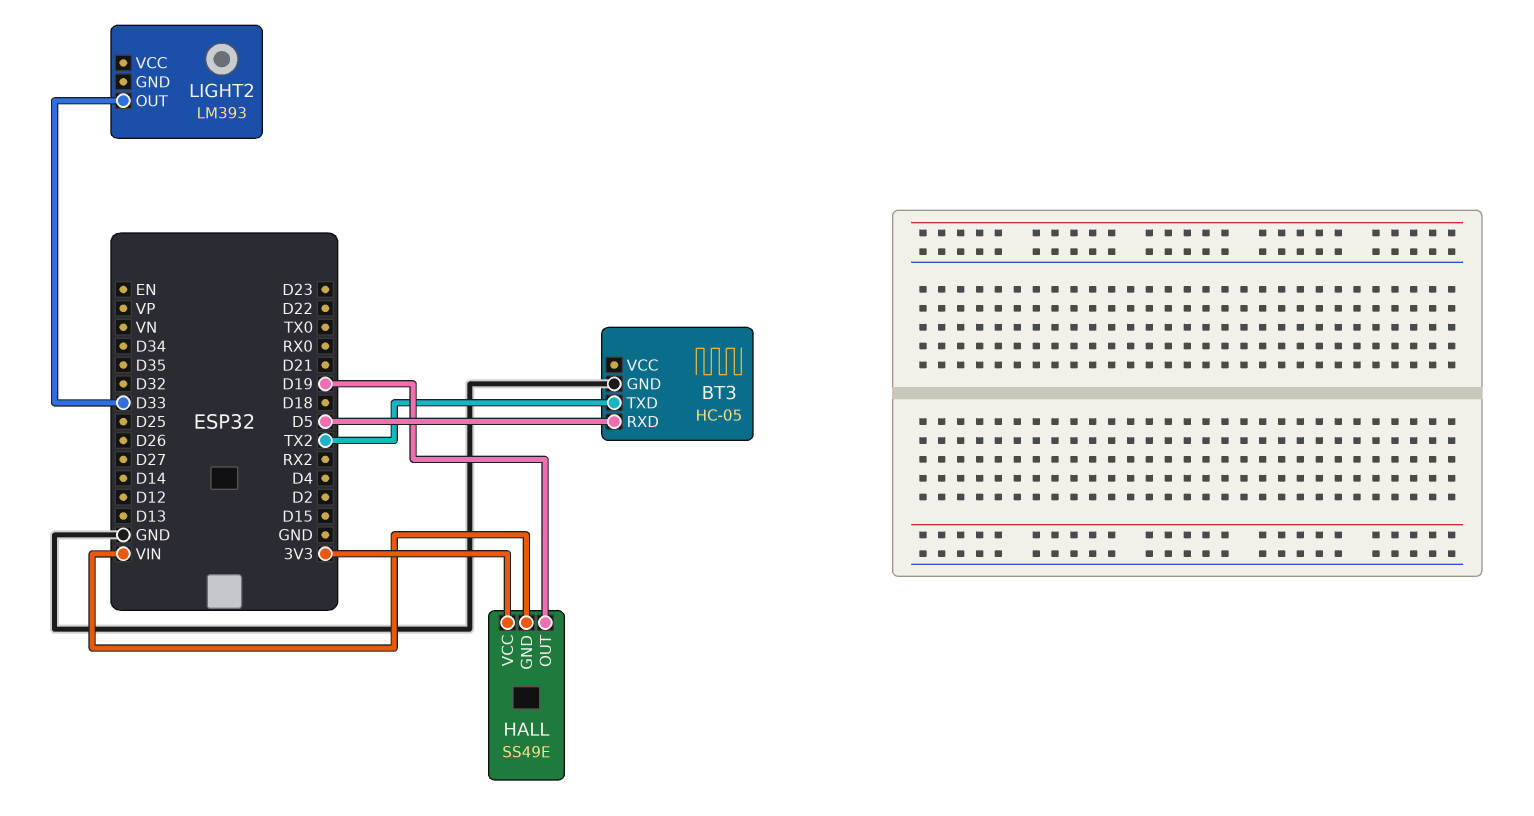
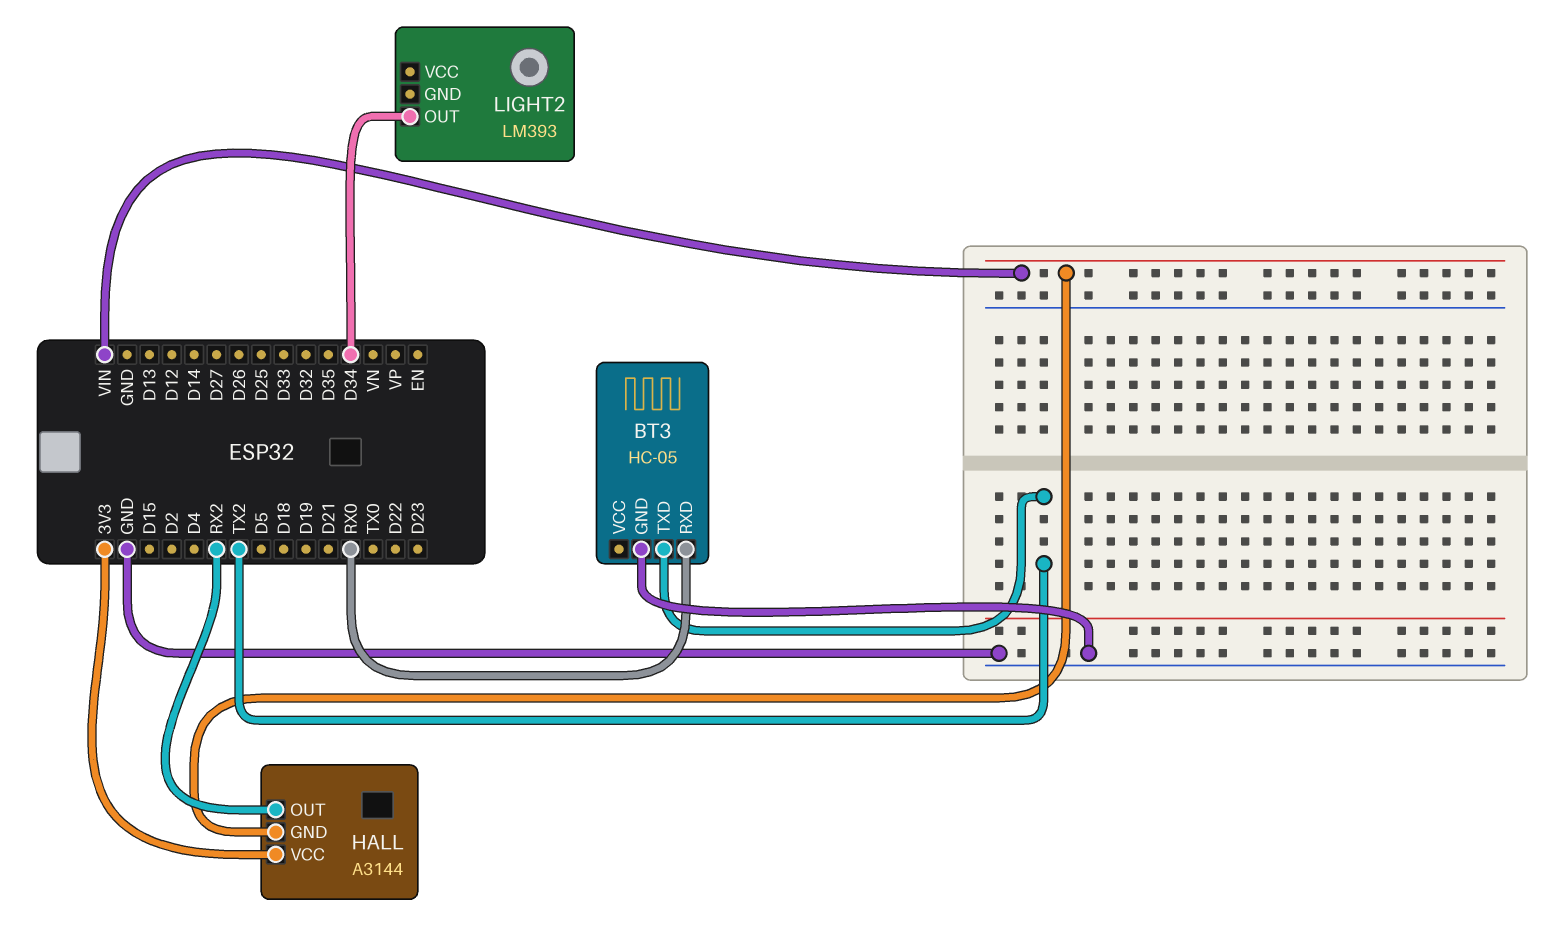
BT3 pin RXD: D5 -> RX0
HALL: SS49E -> A3144
HALL pin OUT: D19 -> RX2
LIGHT2 pin OUT: D33 -> D34

